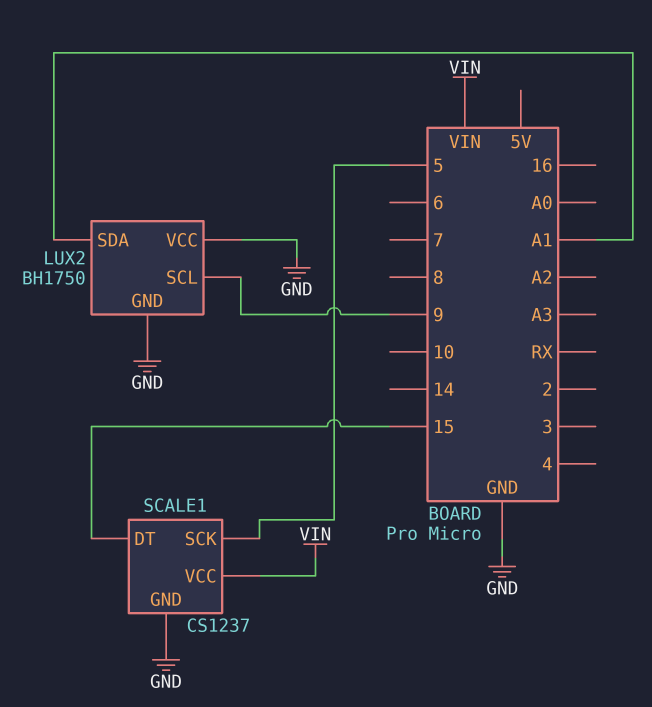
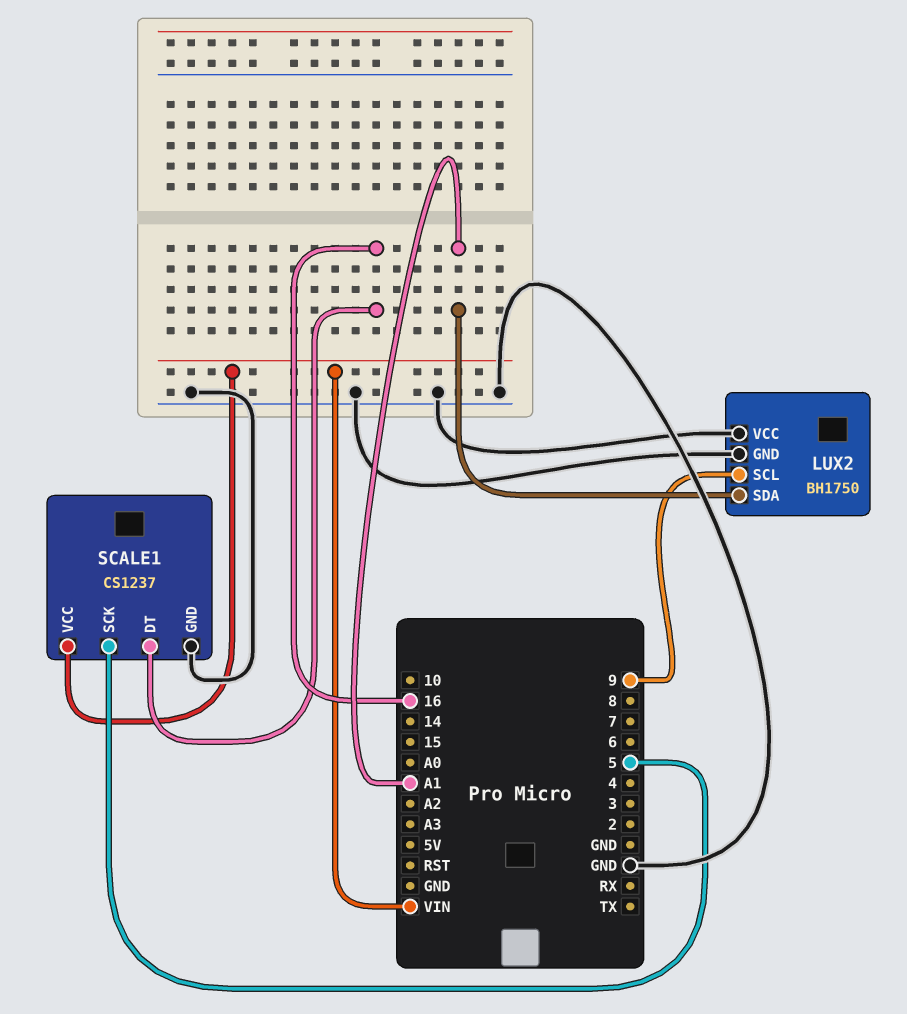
SCALE1 pin DT: 15 -> 16

